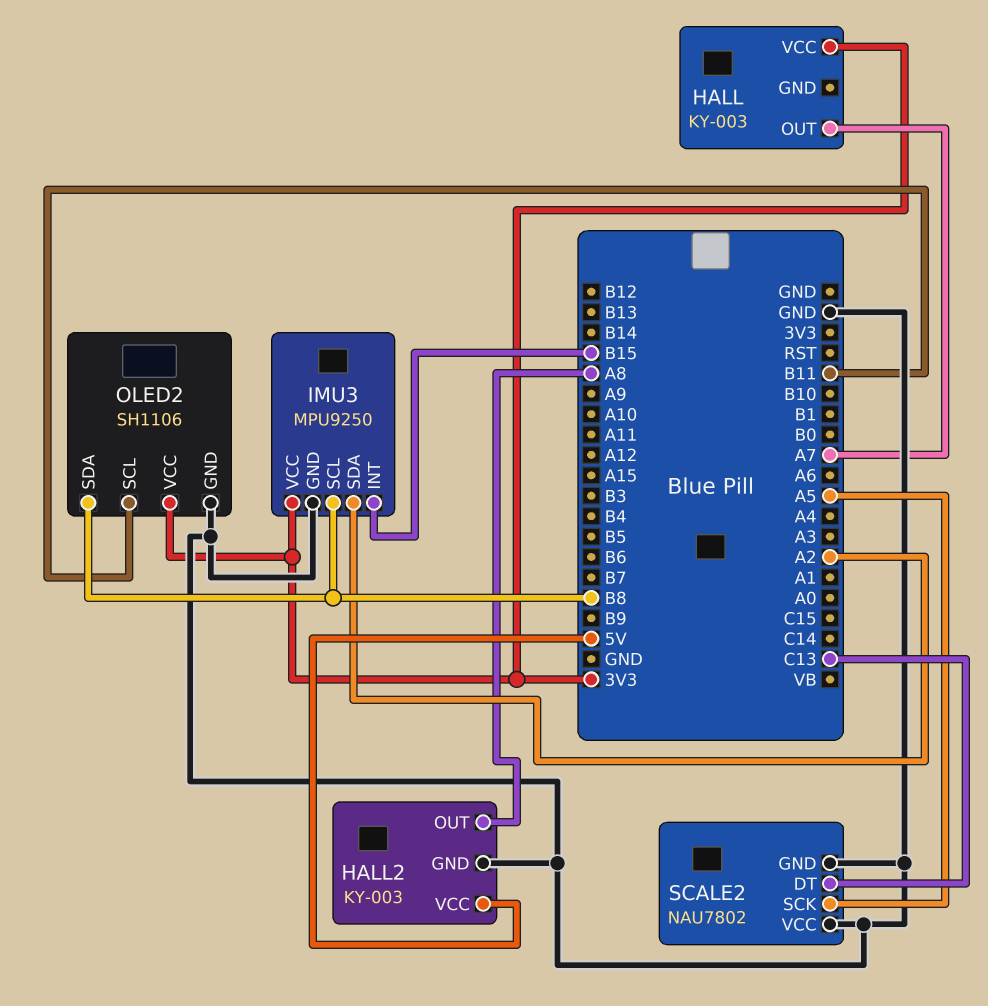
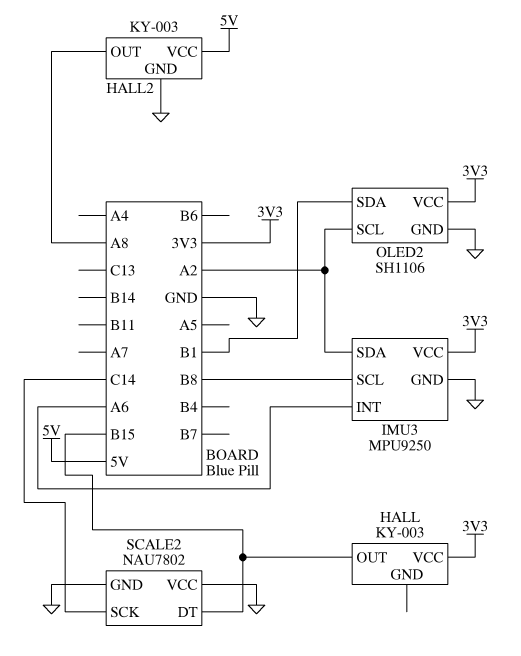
HALL pin OUT: A7 -> B15
IMU3 pin INT: B15 -> A6
OLED2 pin SCL: B11 -> A2
OLED2 pin SDA: B8 -> B1
SCALE2 pin DT: C13 -> B15
SCALE2 pin SCK: A5 -> C14

